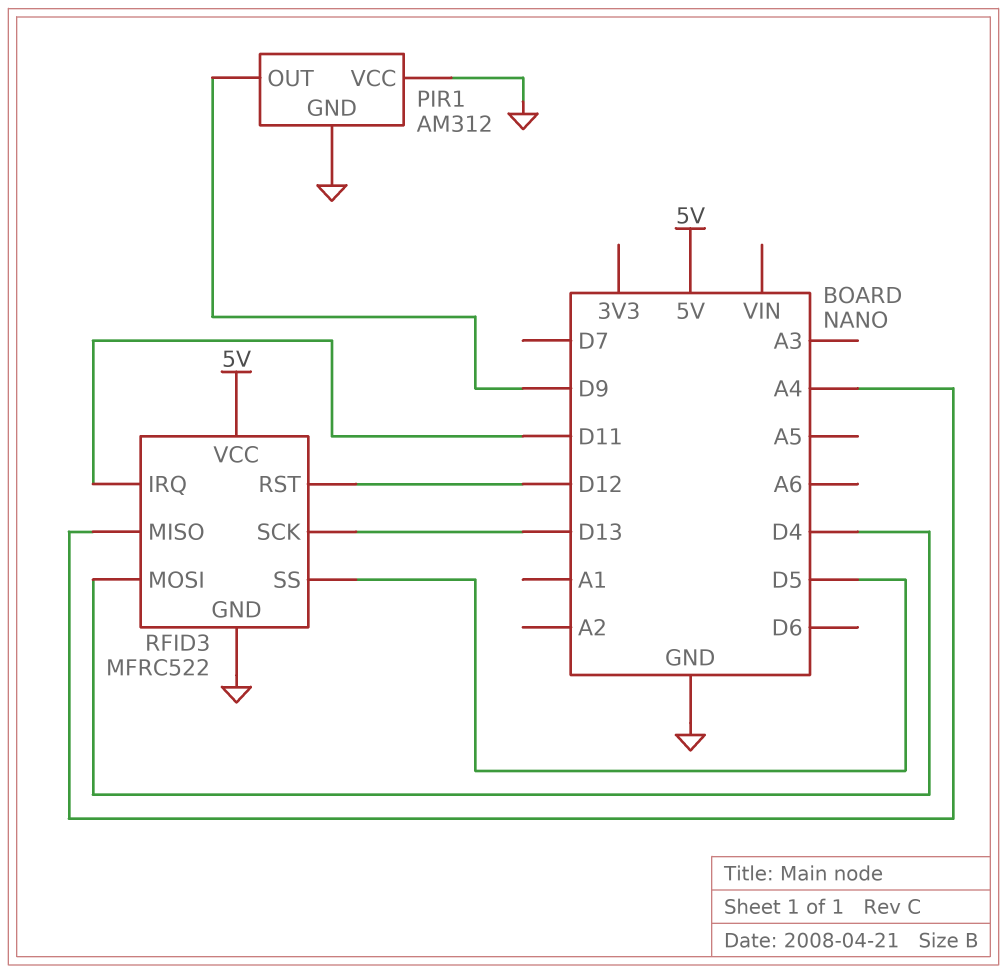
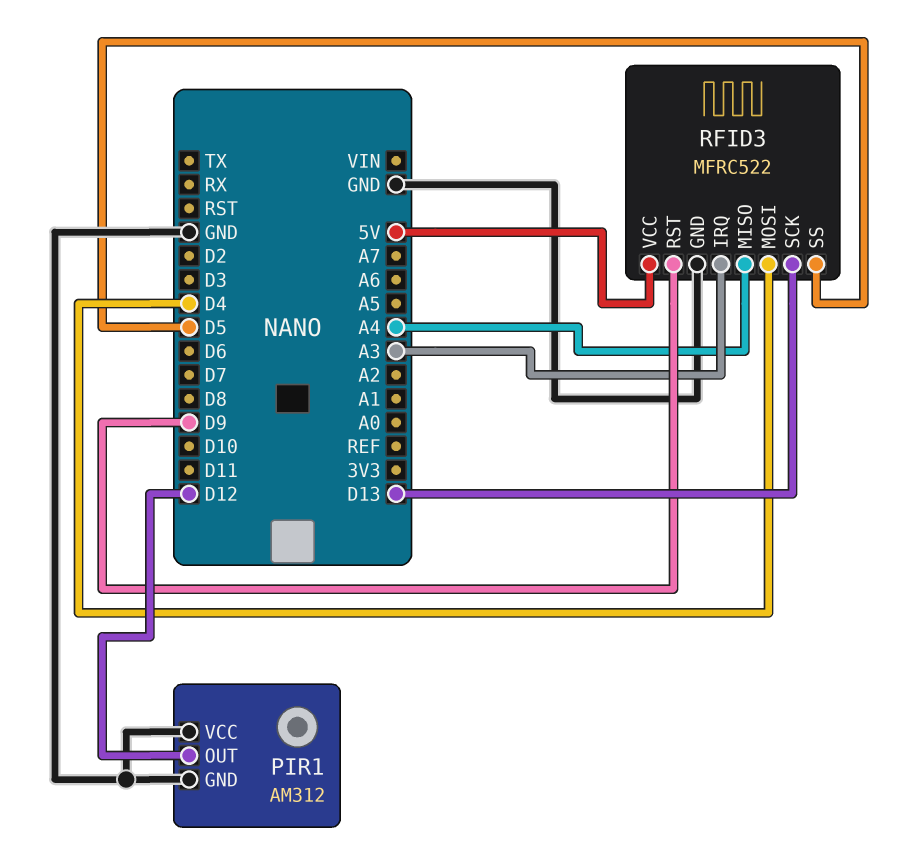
PIR1 pin OUT: D9 -> D12
RFID3 pin IRQ: D11 -> A3
RFID3 pin RST: D12 -> D9

